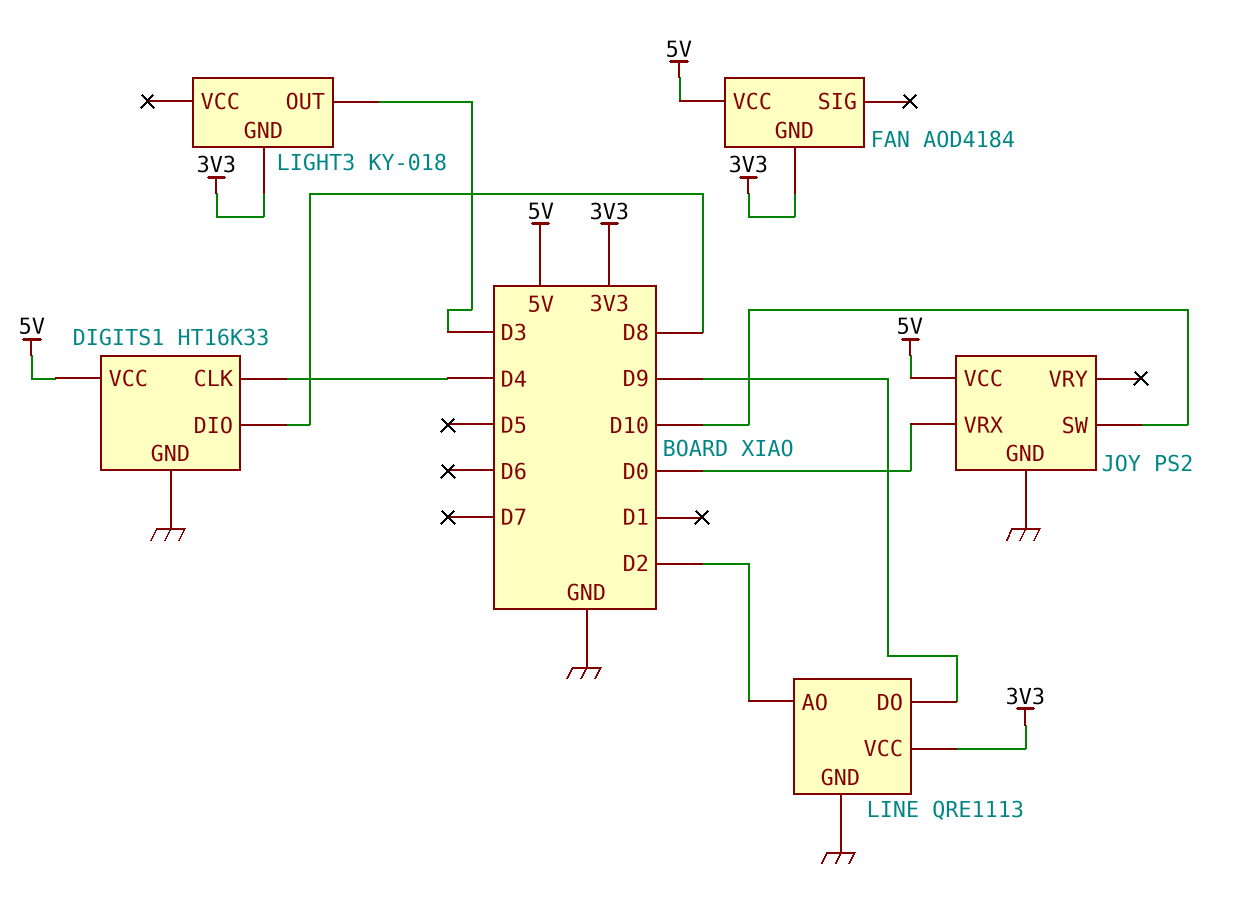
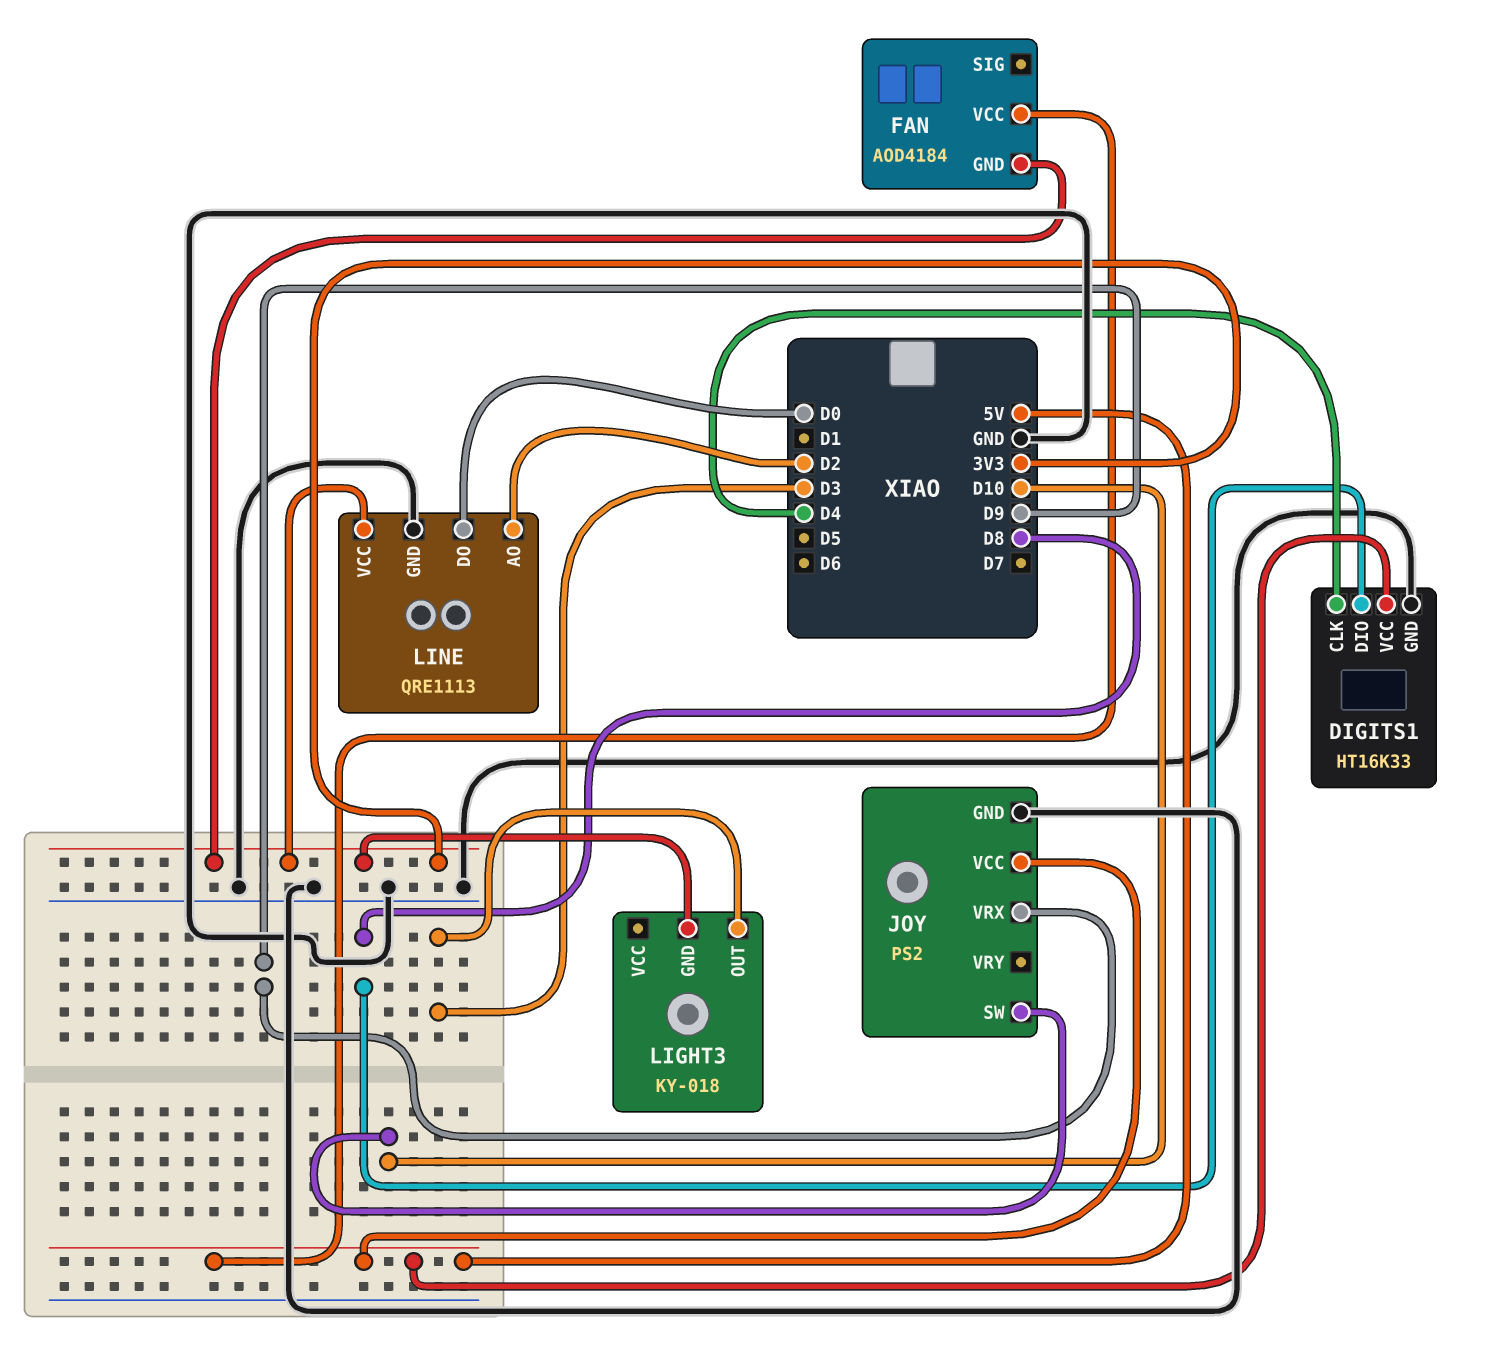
JOY pin VRX: D0 -> D9
LINE pin DO: D9 -> D0

